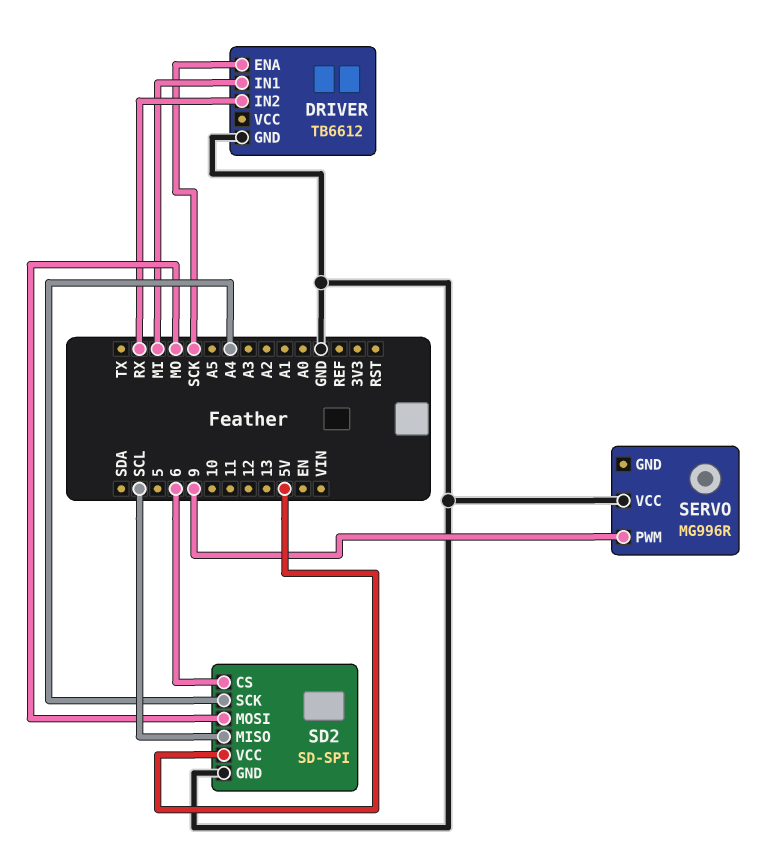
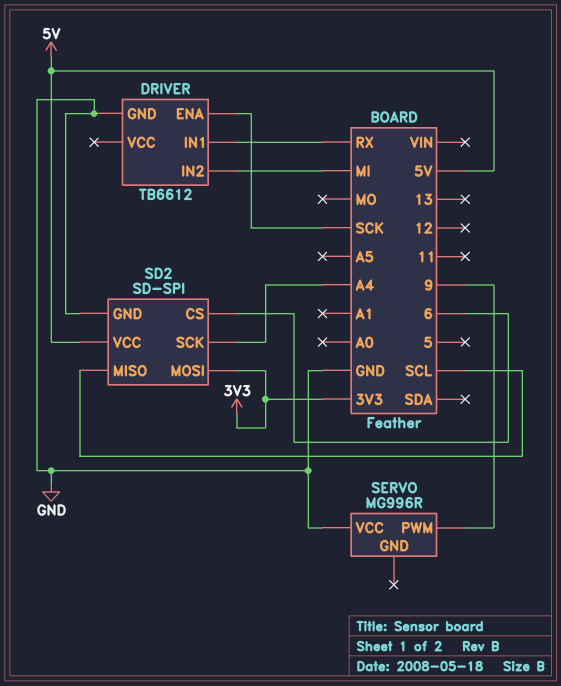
DRIVER pin IN1: MI -> RX
DRIVER pin IN2: RX -> MI
SD2 pin MOSI: MO -> 3V3

